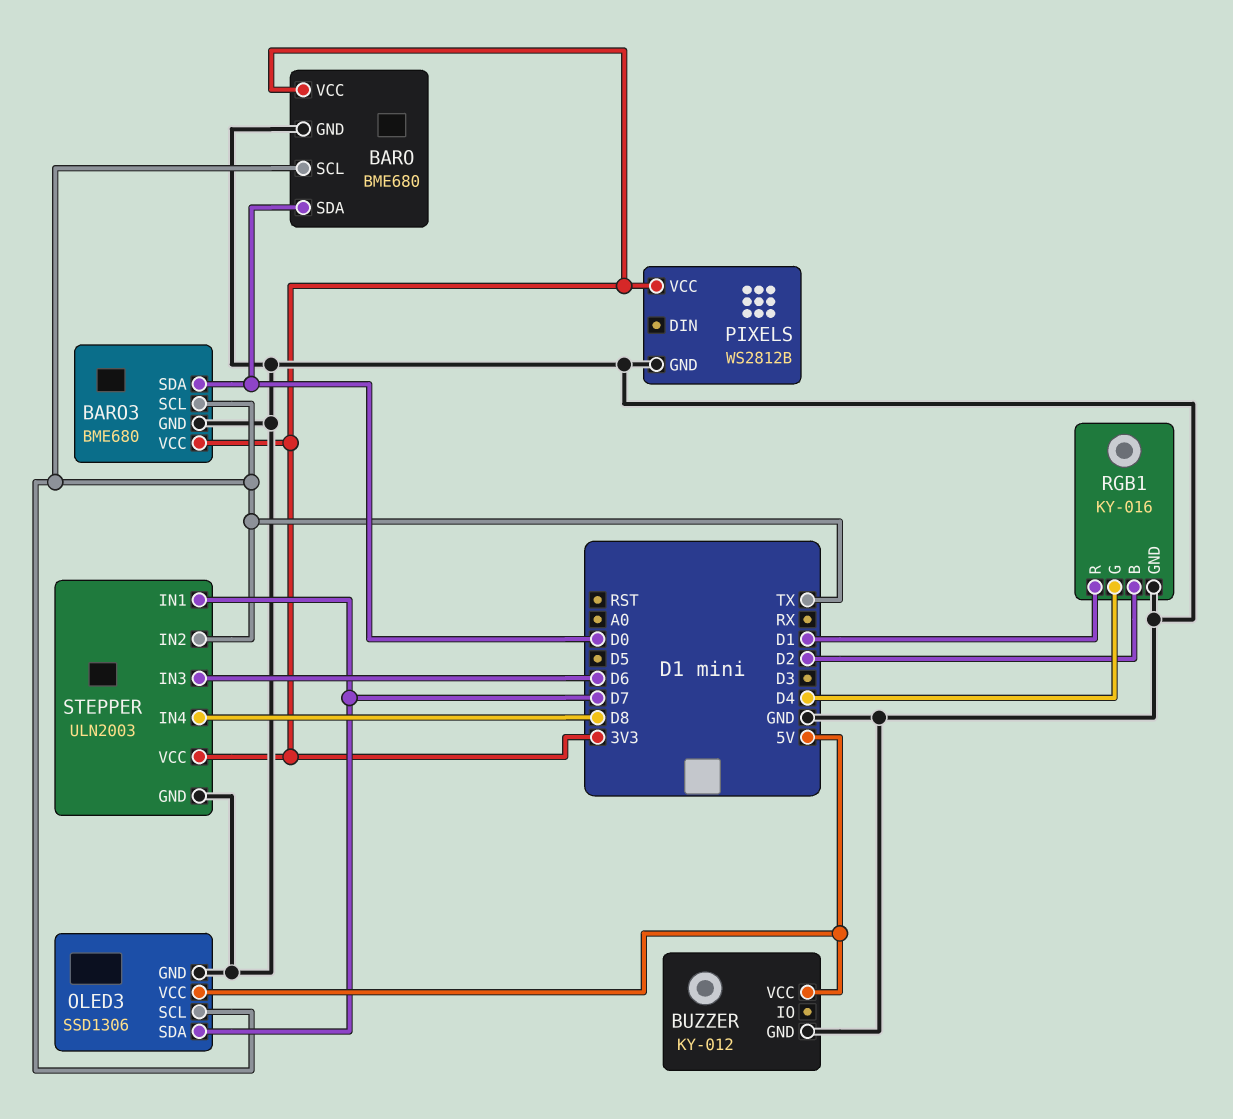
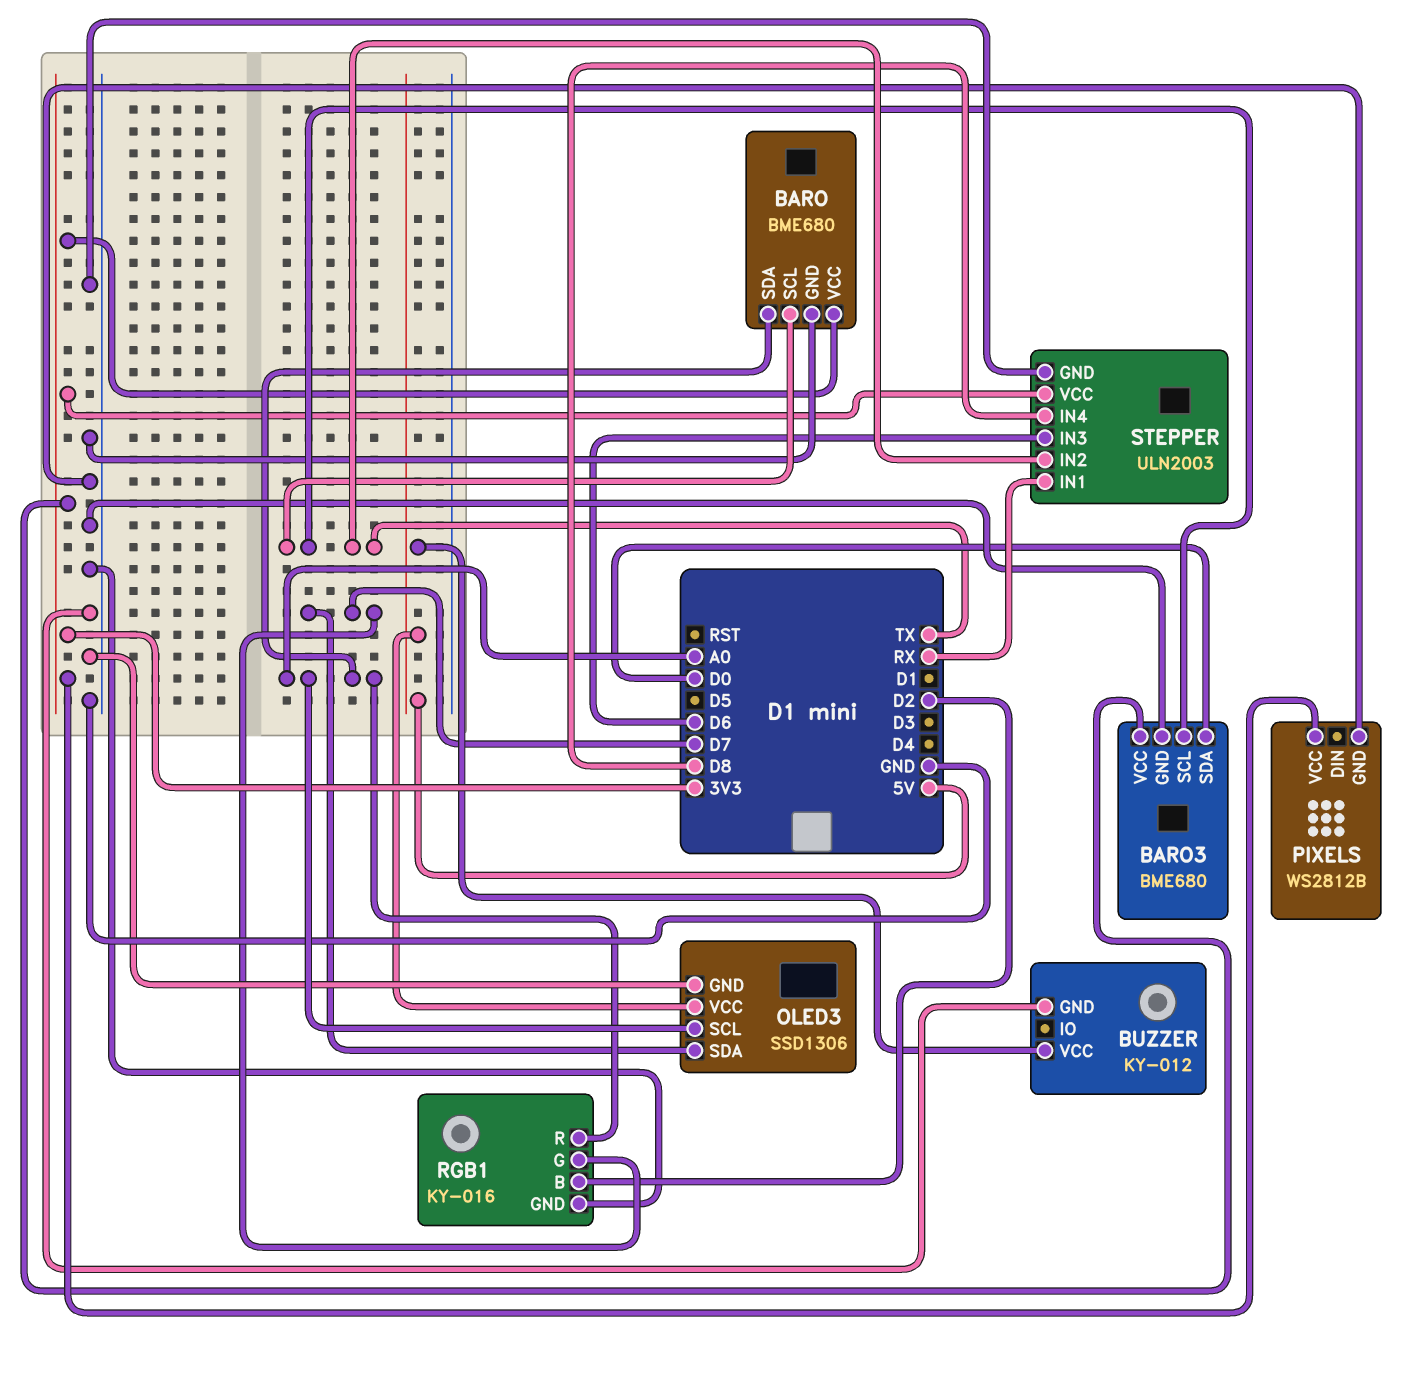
BARO pin SDA: D0 -> A0
OLED3 pin SCL: TX -> A0
RGB1 pin G: D4 -> D7
RGB1 pin R: D1 -> A0
STEPPER pin IN1: D7 -> RX

